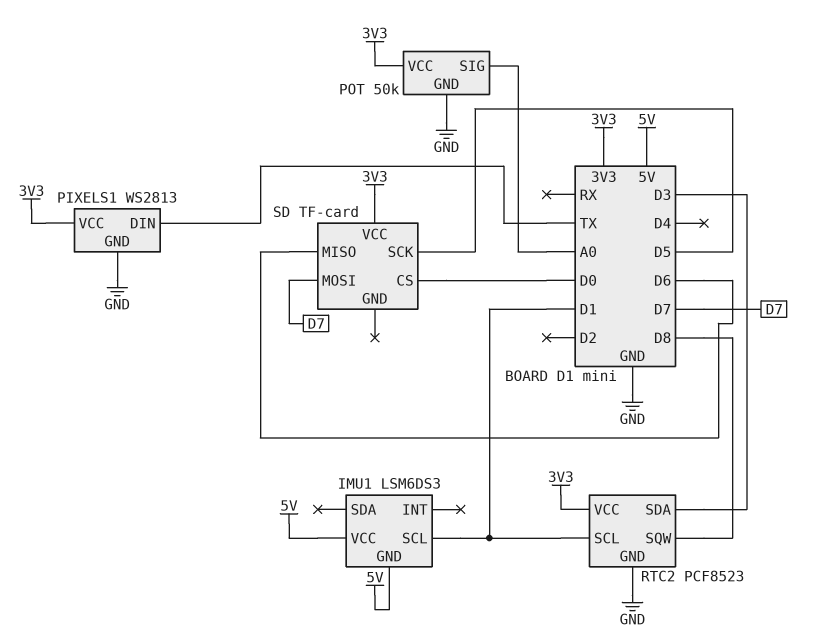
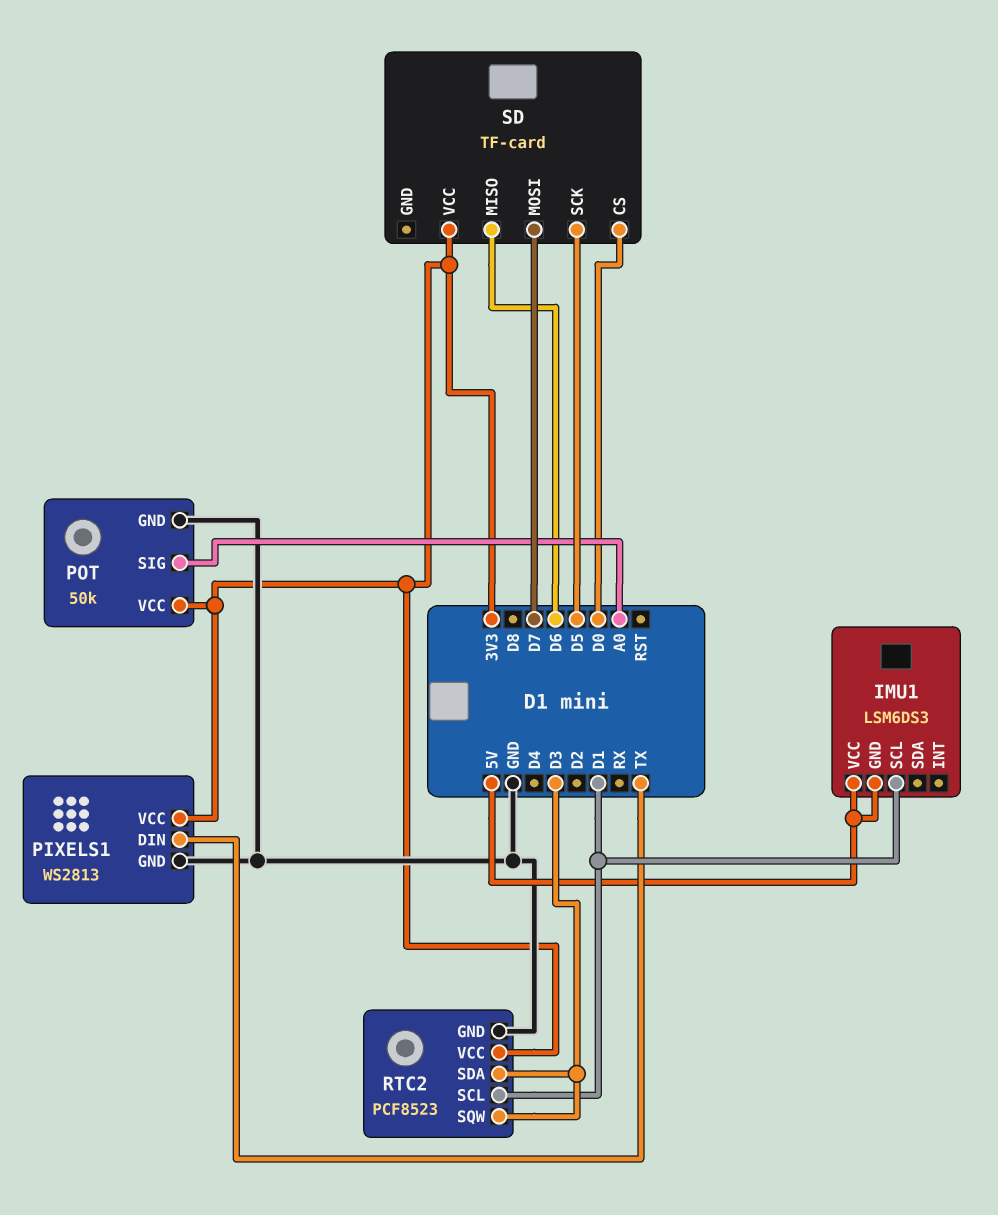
RTC2 pin SQW: D8 -> D3

